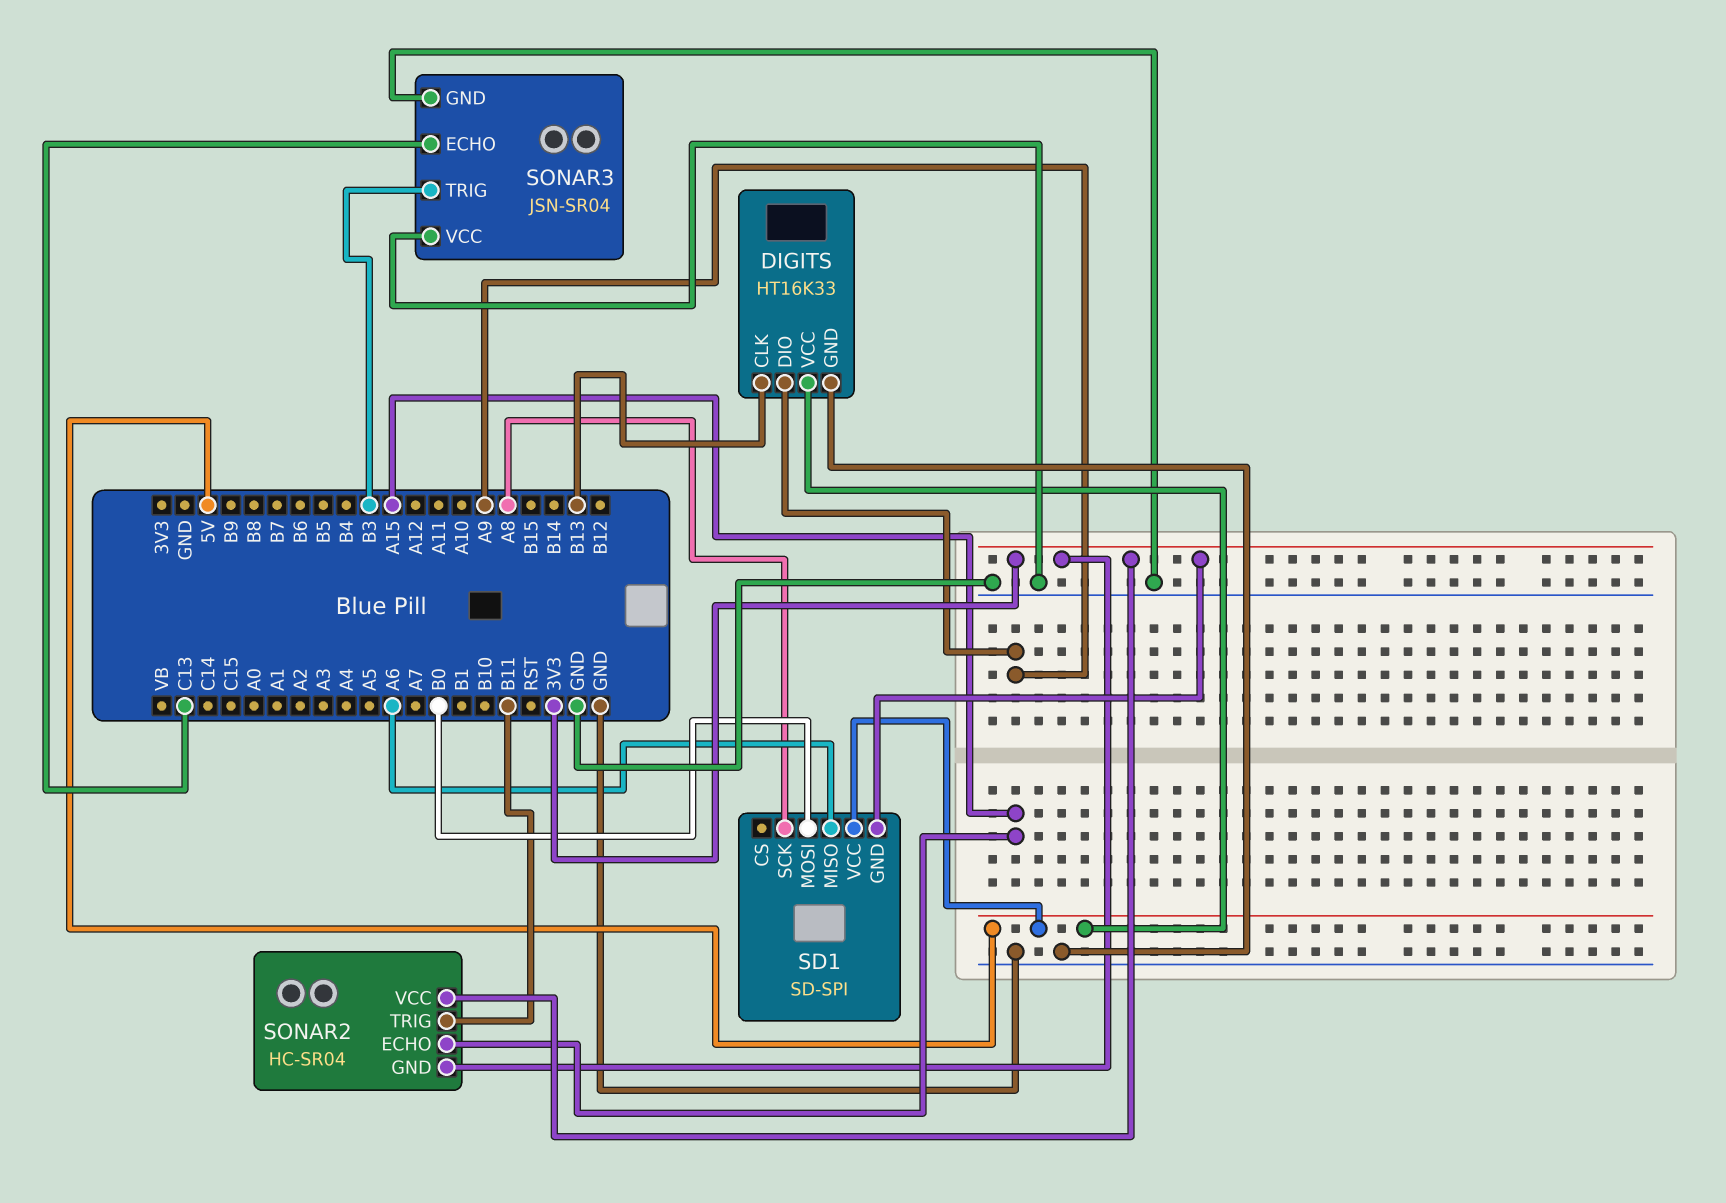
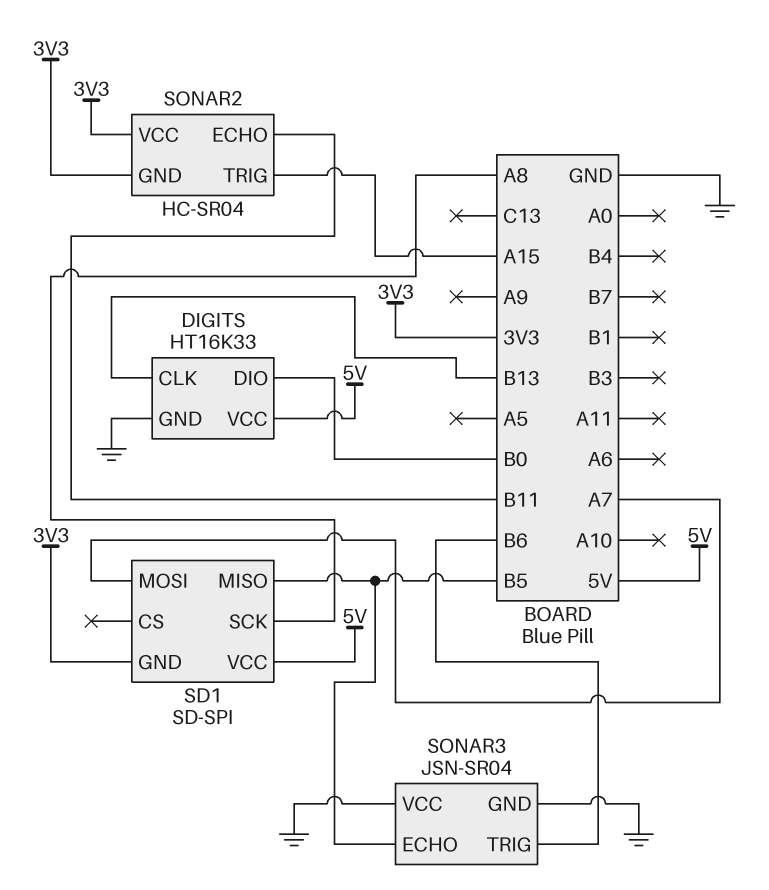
DIGITS pin DIO: A9 -> B0
SD1 pin MISO: A6 -> B5
SD1 pin MOSI: B0 -> A7
SONAR2 pin ECHO: A15 -> B11
SONAR2 pin TRIG: B11 -> A15
SONAR3 pin ECHO: C13 -> B5
SONAR3 pin TRIG: B3 -> B6

